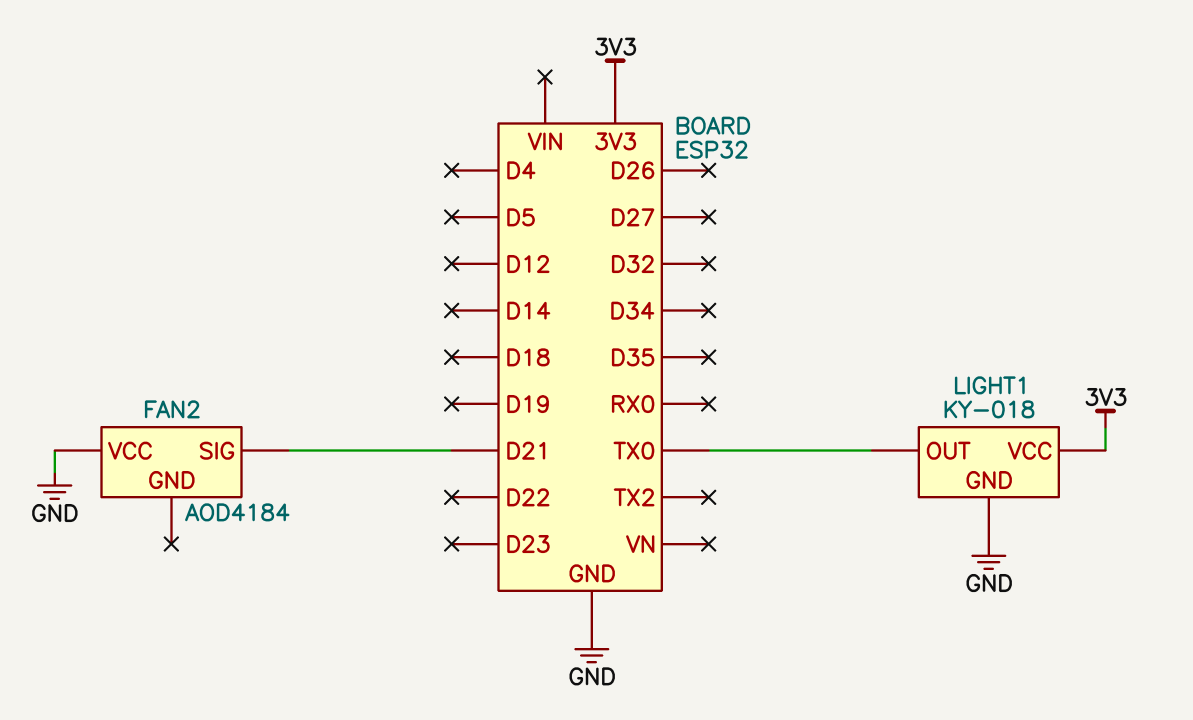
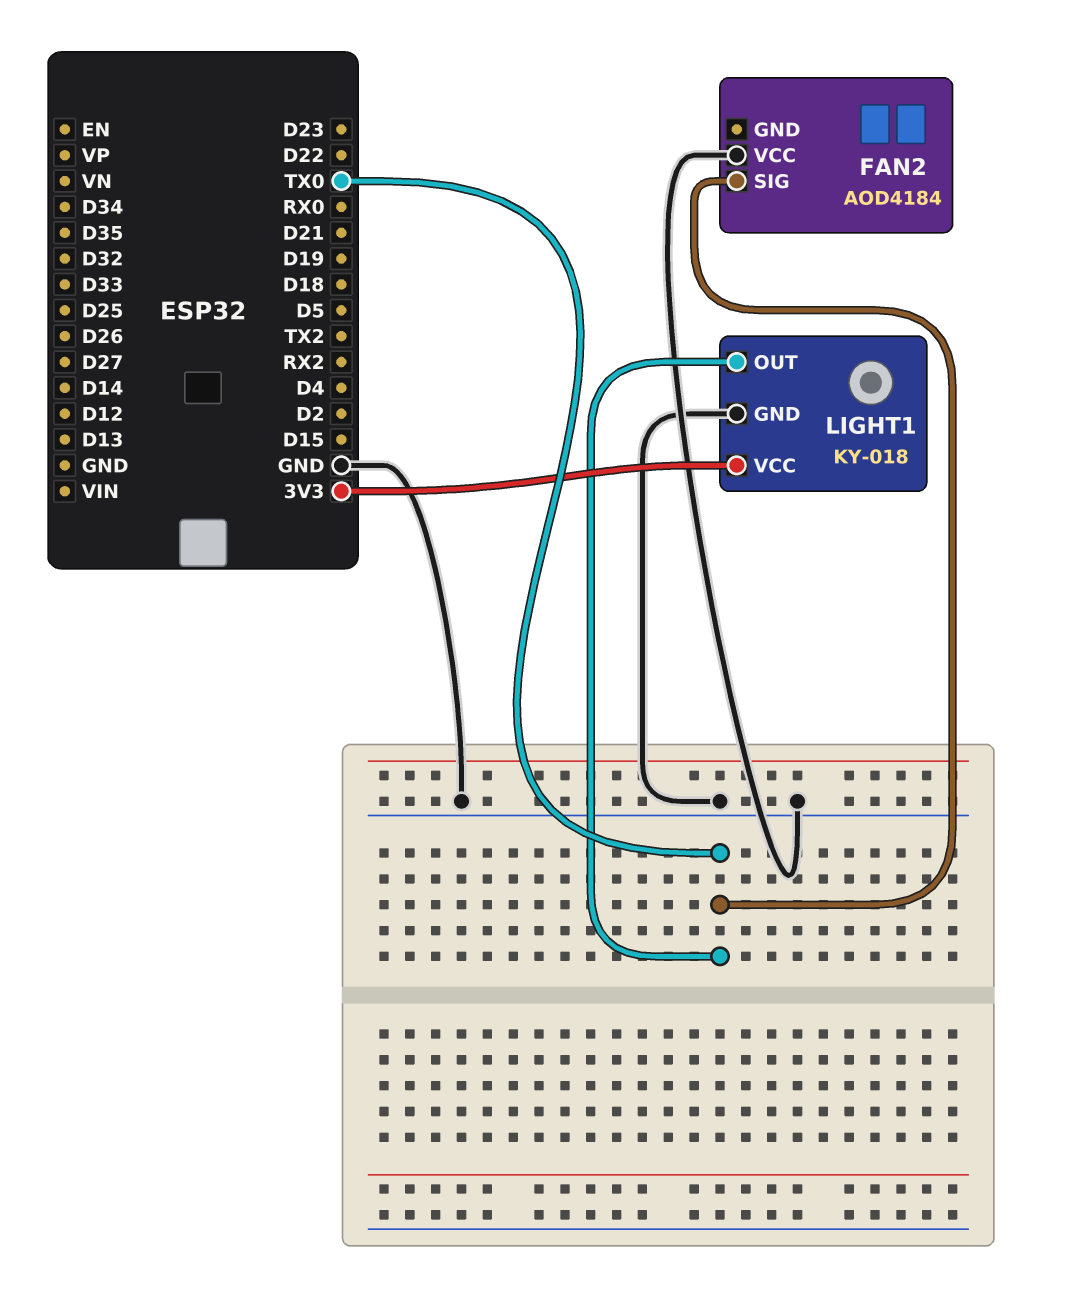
FAN2 pin SIG: D21 -> TX0

